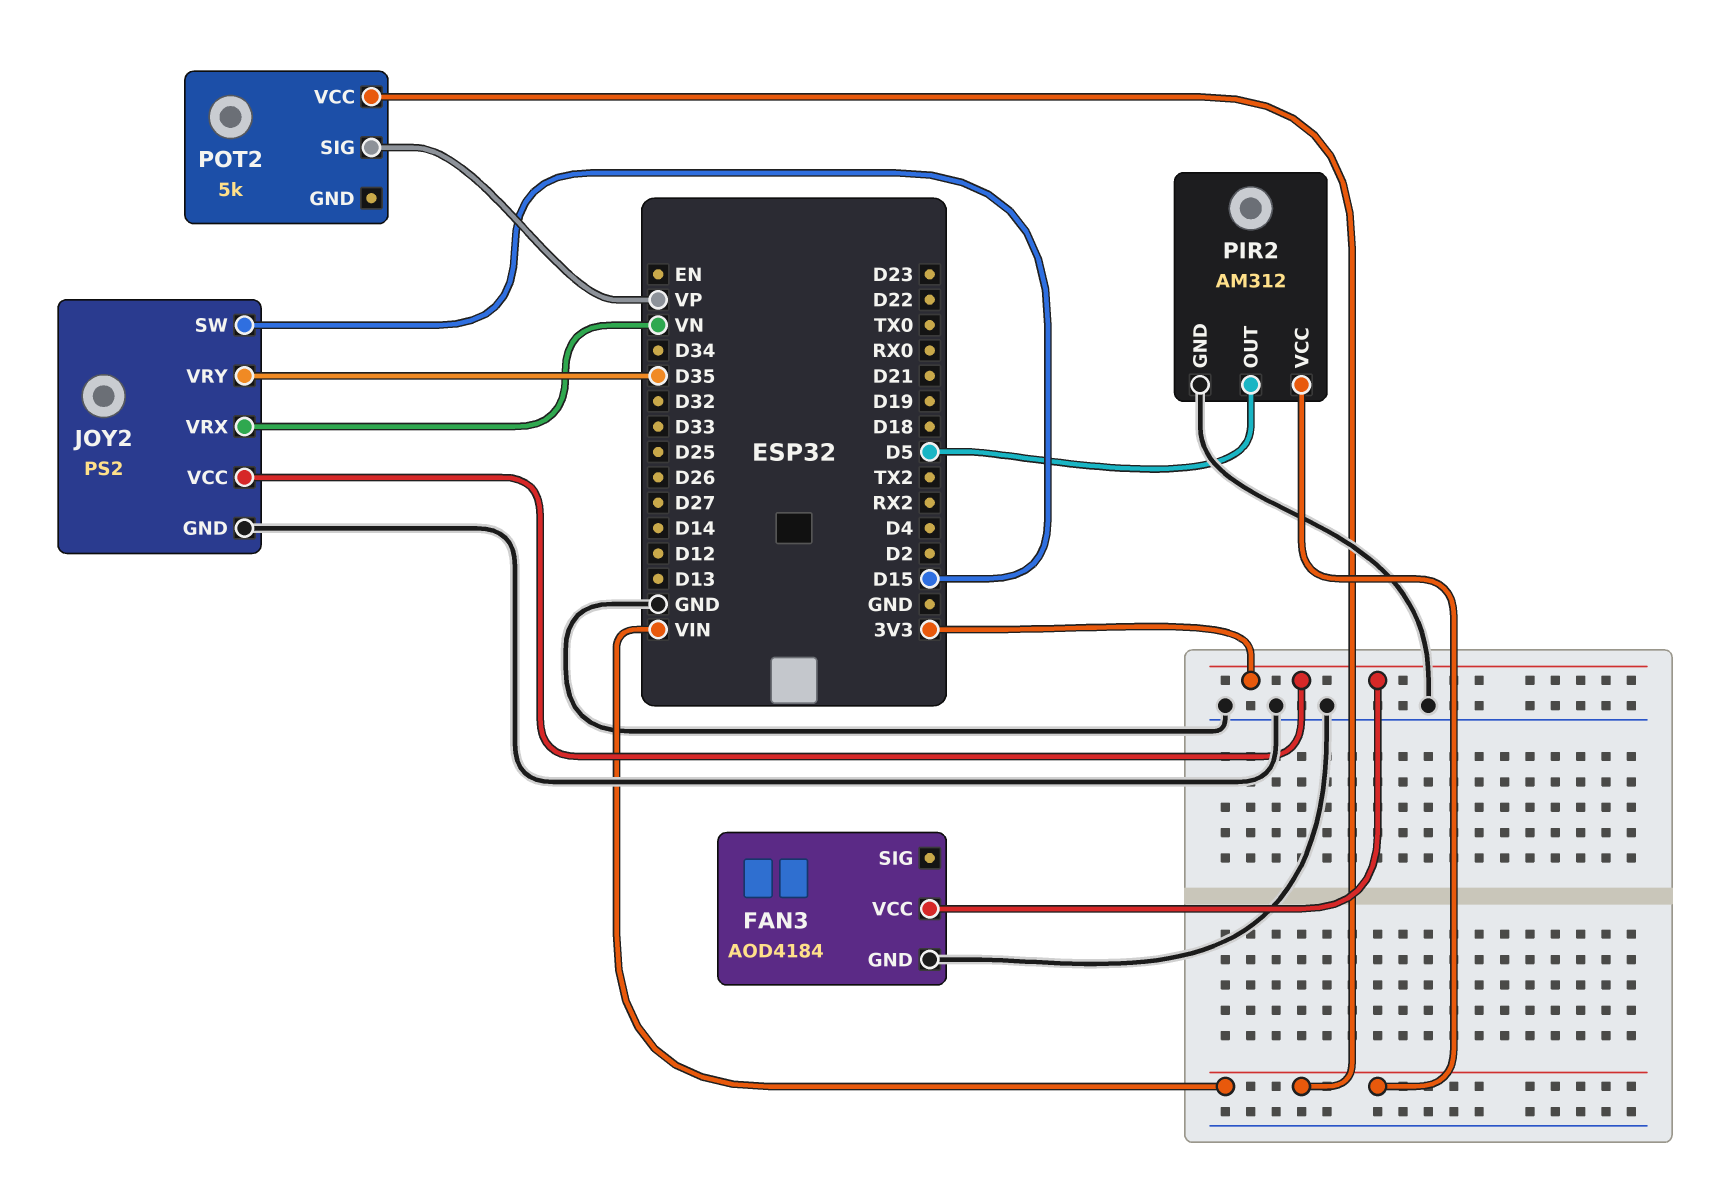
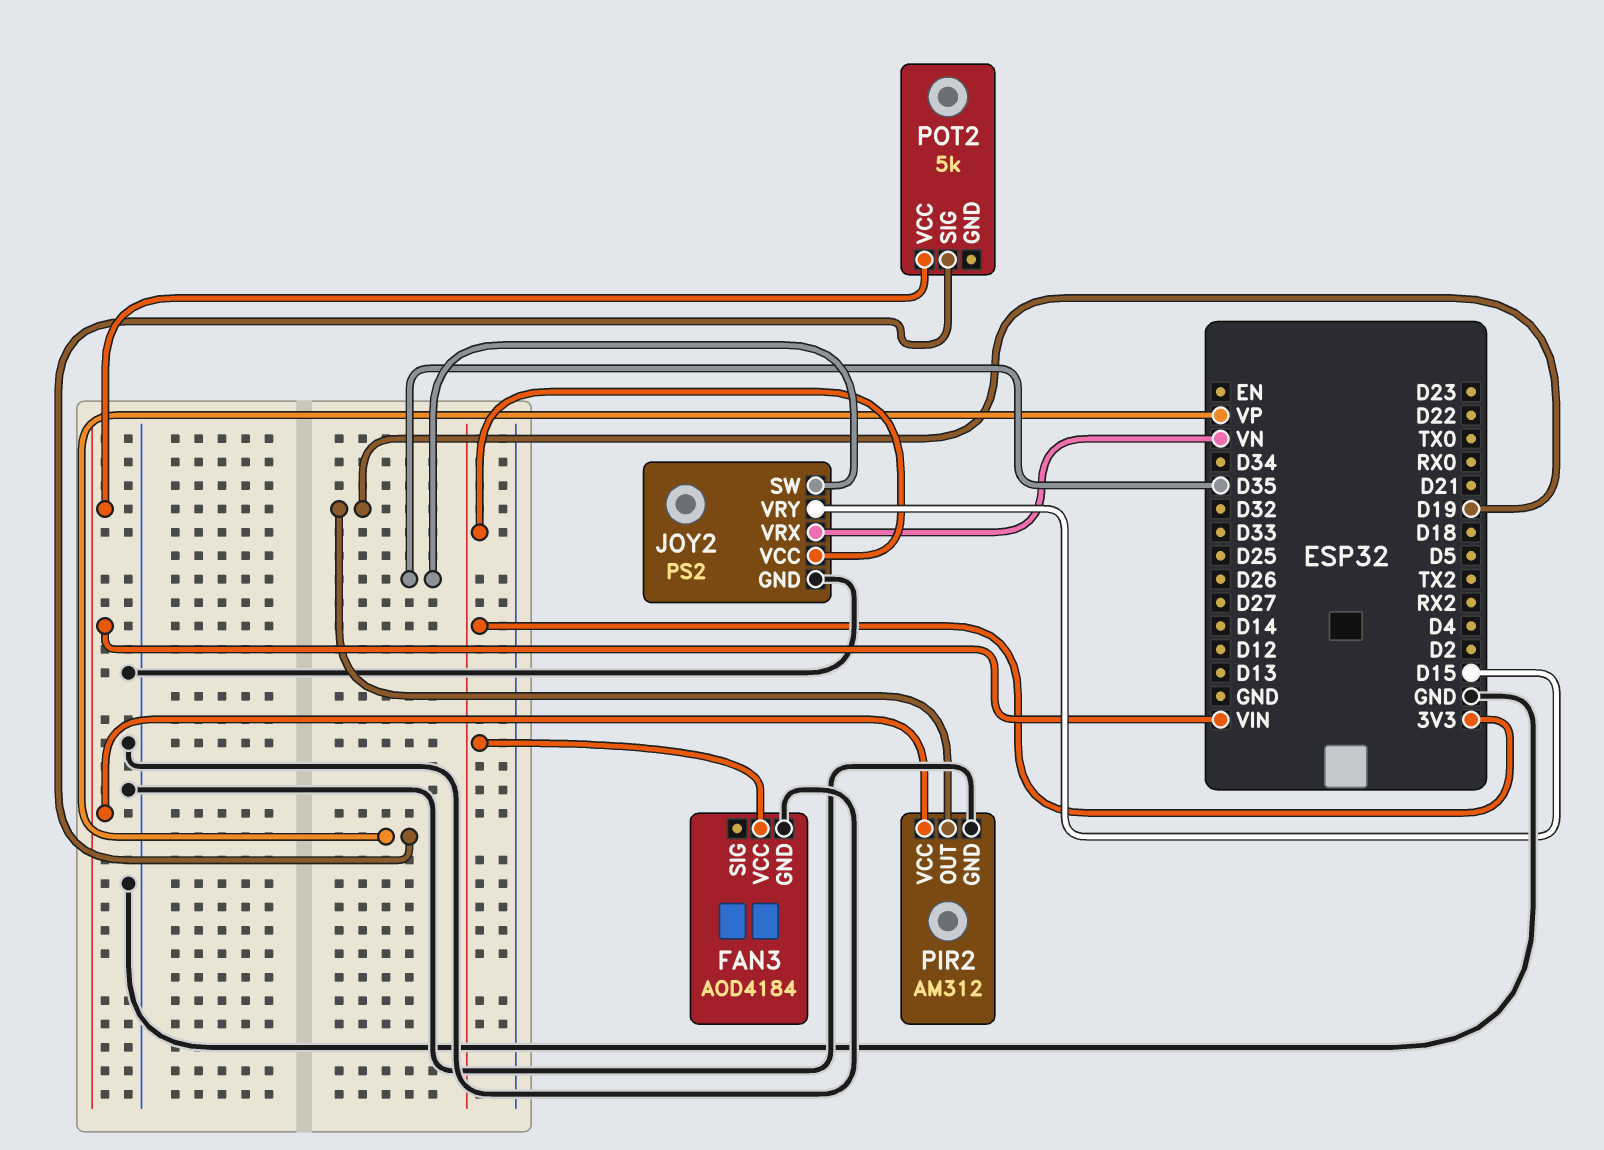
JOY2 pin SW: D15 -> D35
JOY2 pin VRY: D35 -> D15
PIR2 pin OUT: D5 -> D19

